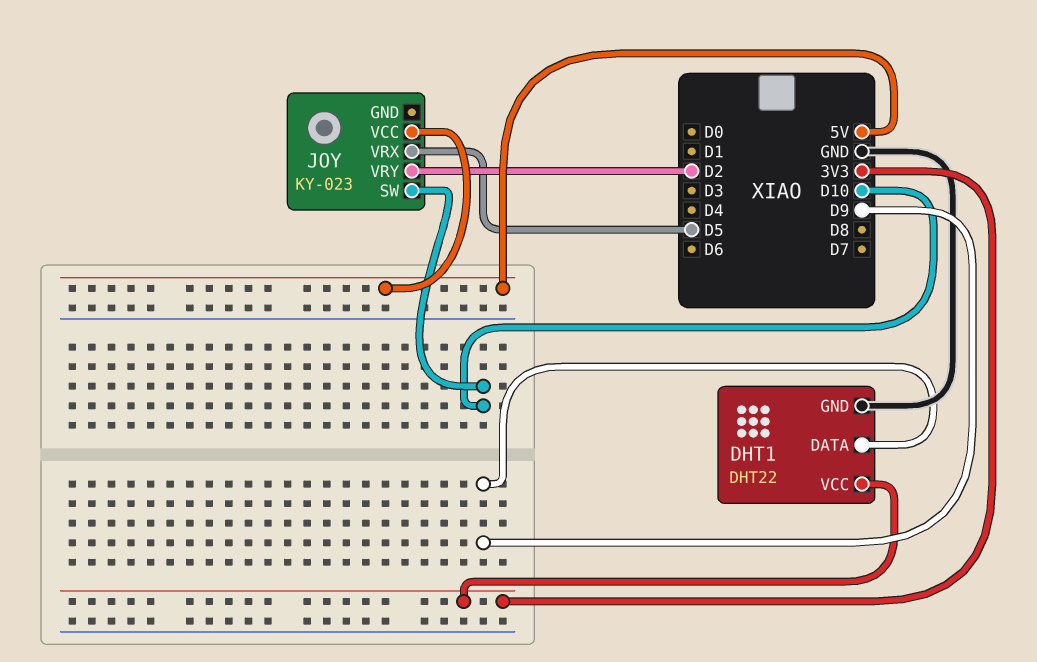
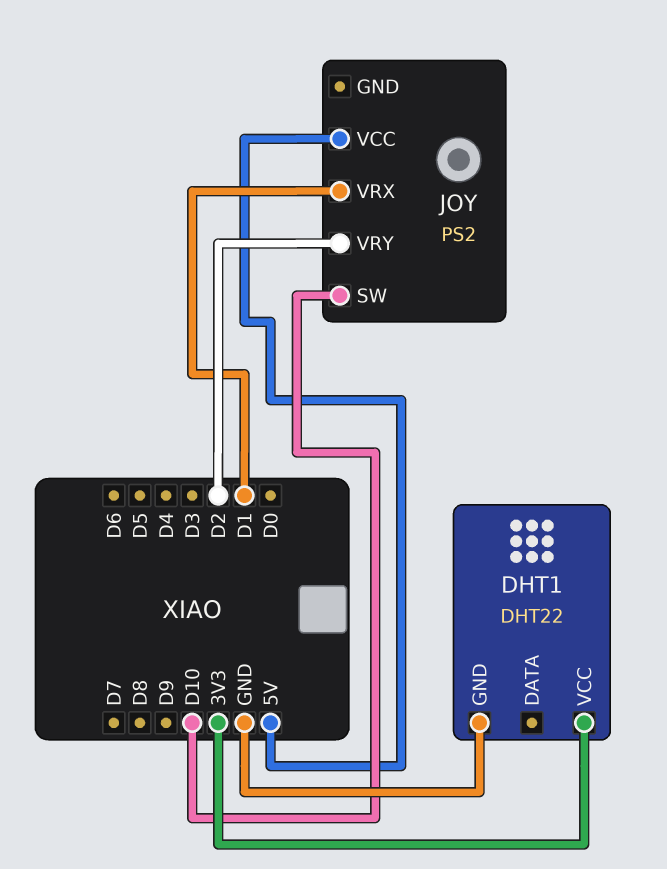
DHT1 pin DATA: D9 -> none
JOY: KY-023 -> PS2
JOY pin VRX: D5 -> D1

